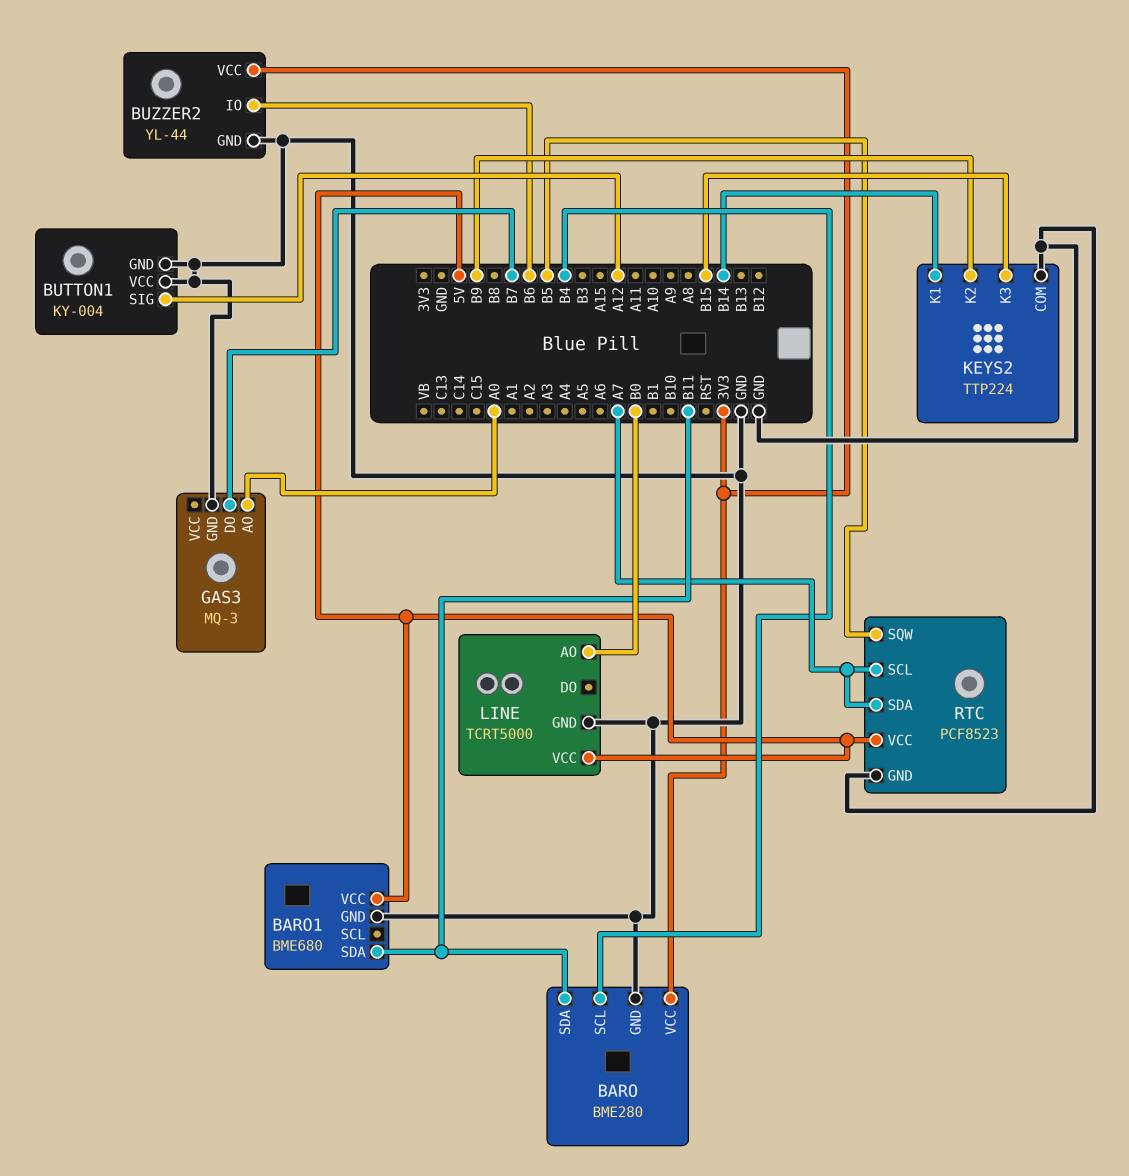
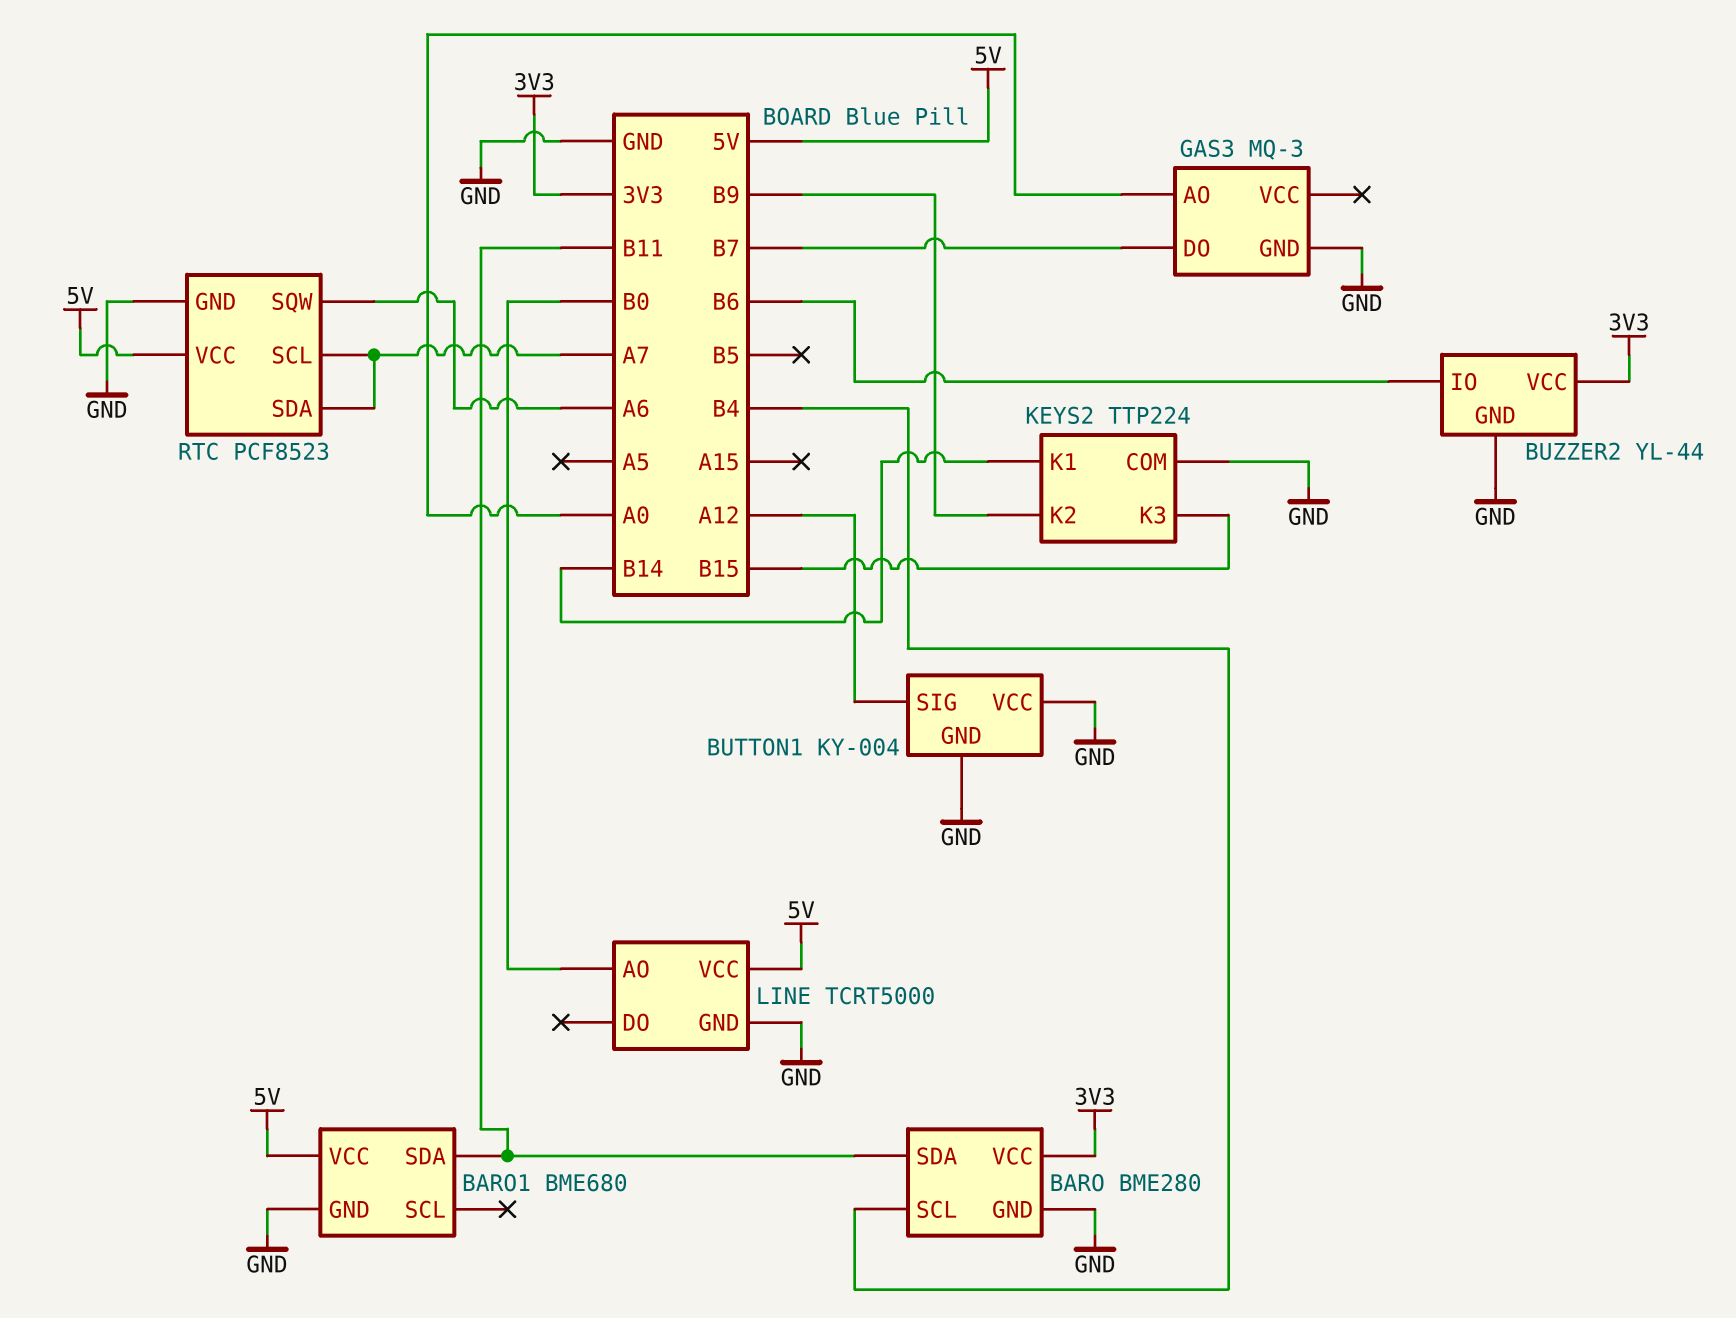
RTC pin SQW: B5 -> A6

